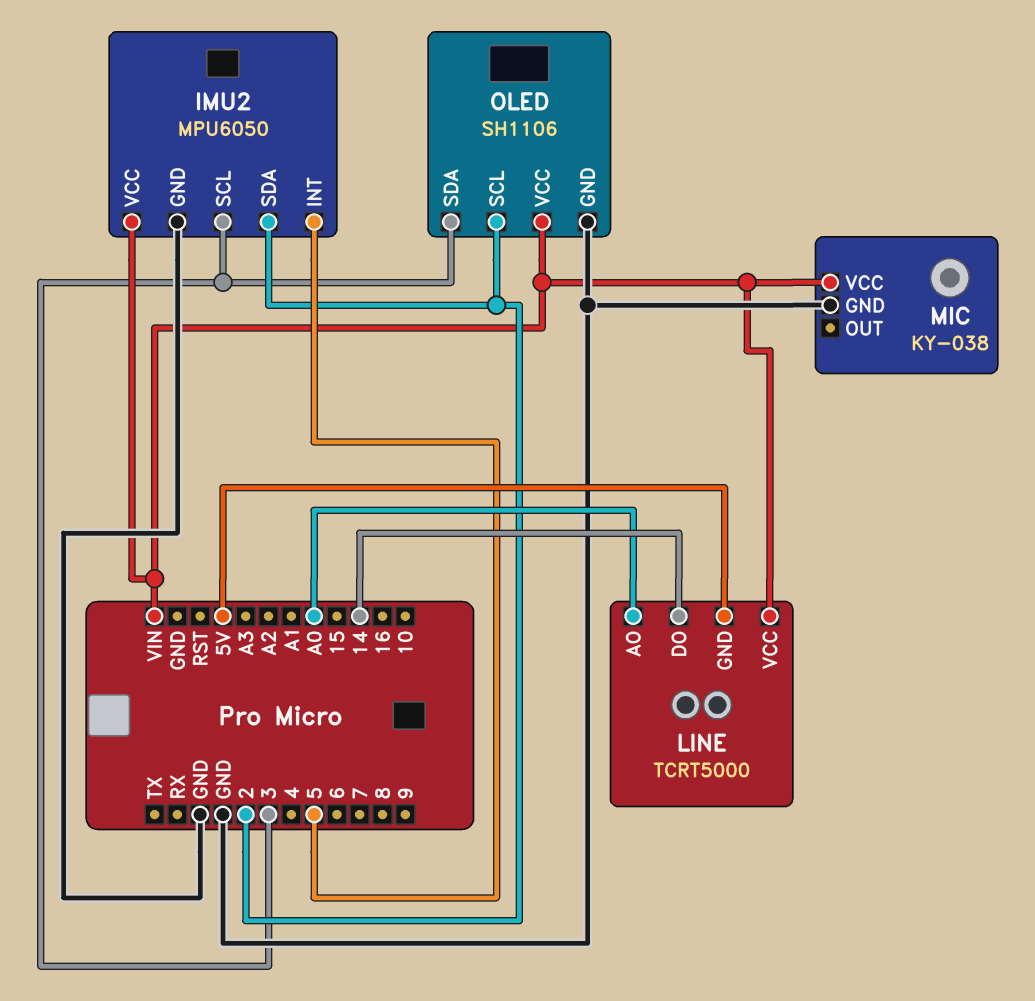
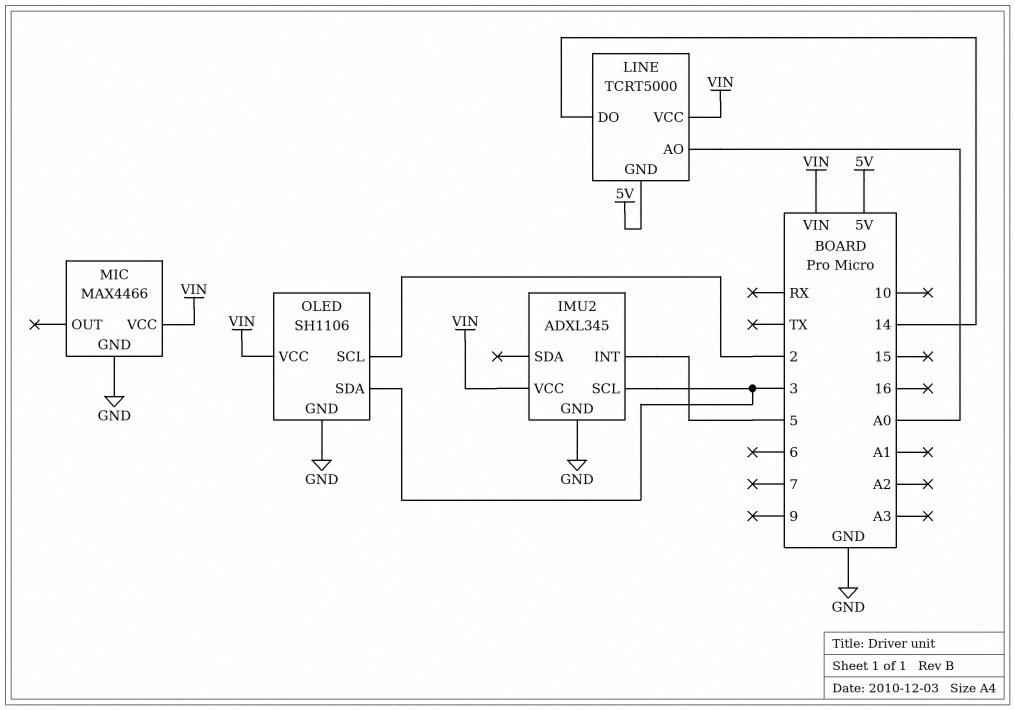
IMU2: MPU6050 -> ADXL345
IMU2 pin SDA: 2 -> none
MIC: KY-038 -> MAX4466

